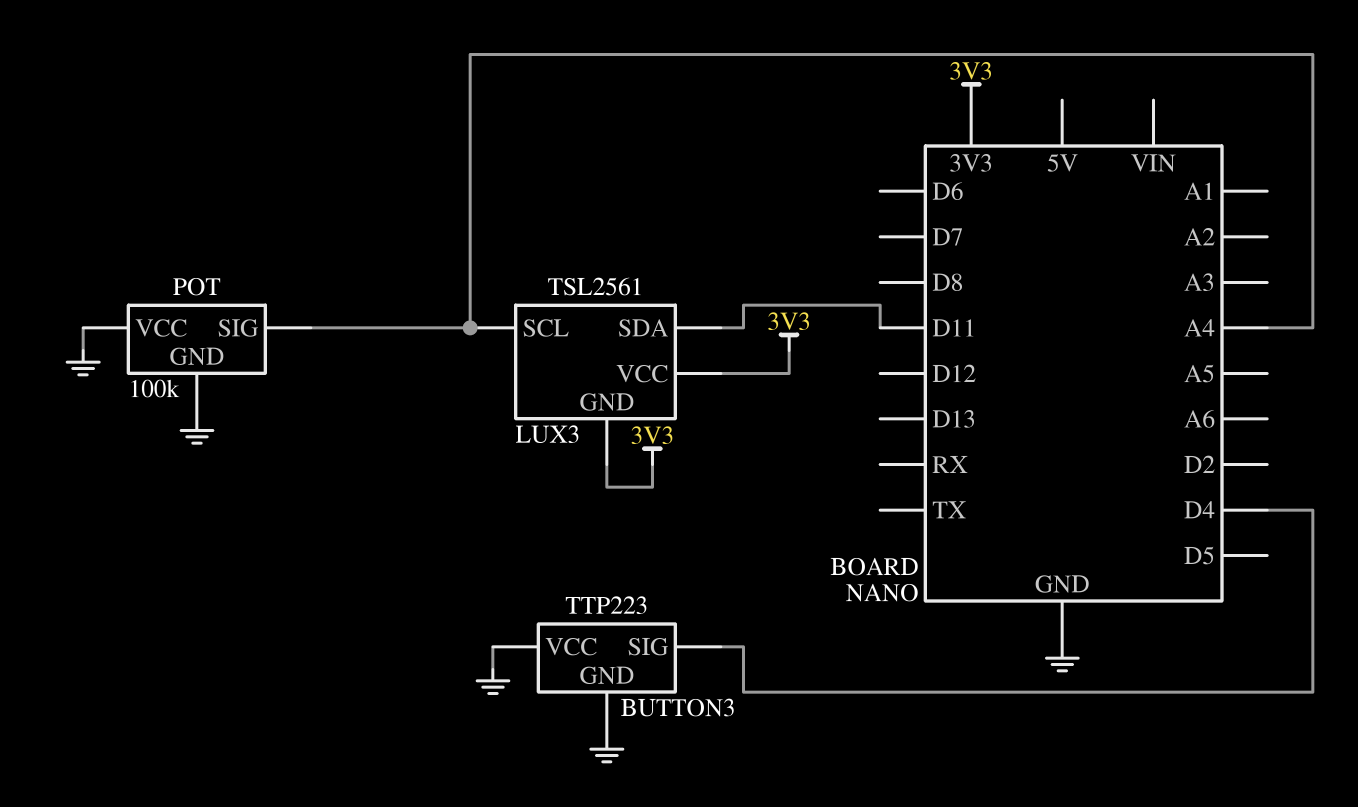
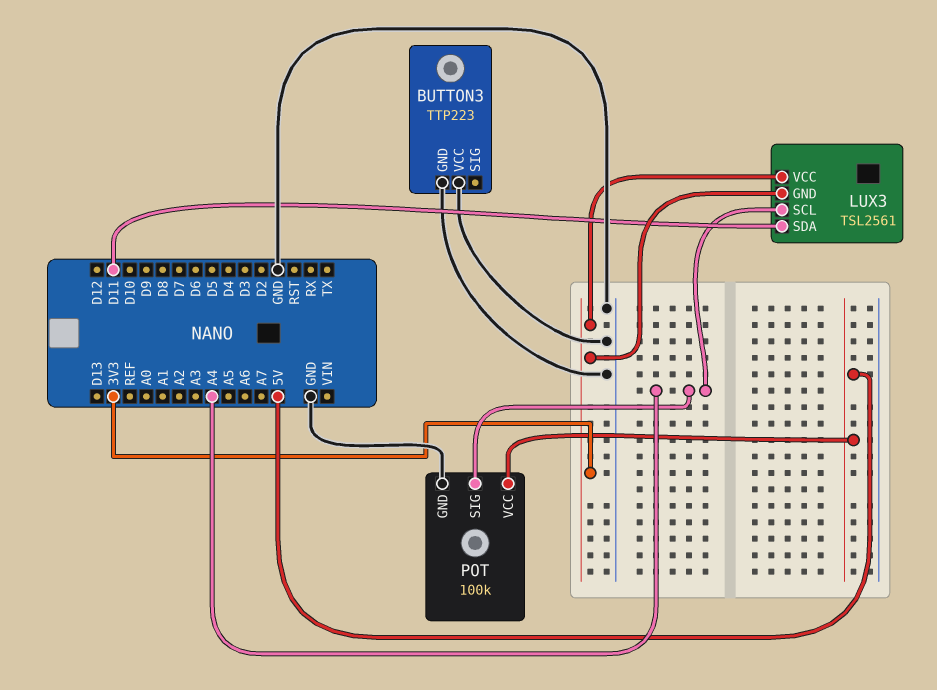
BUTTON3 pin SIG: D4 -> none
POT pin VCC: GND -> 5V

